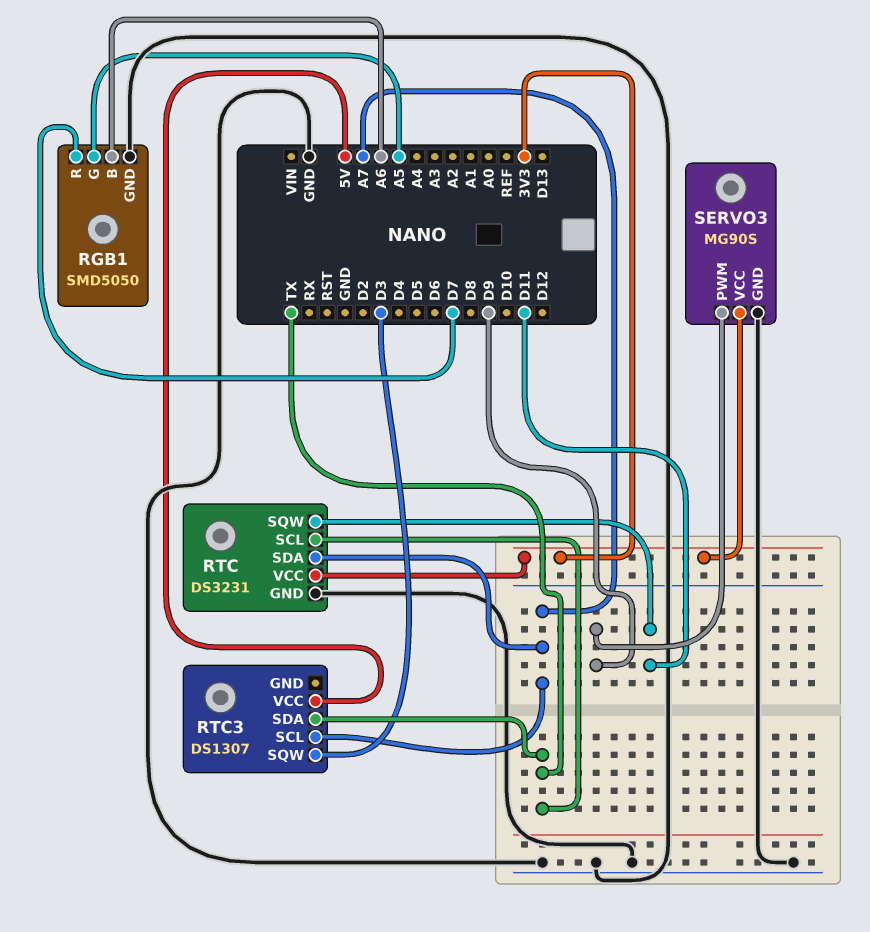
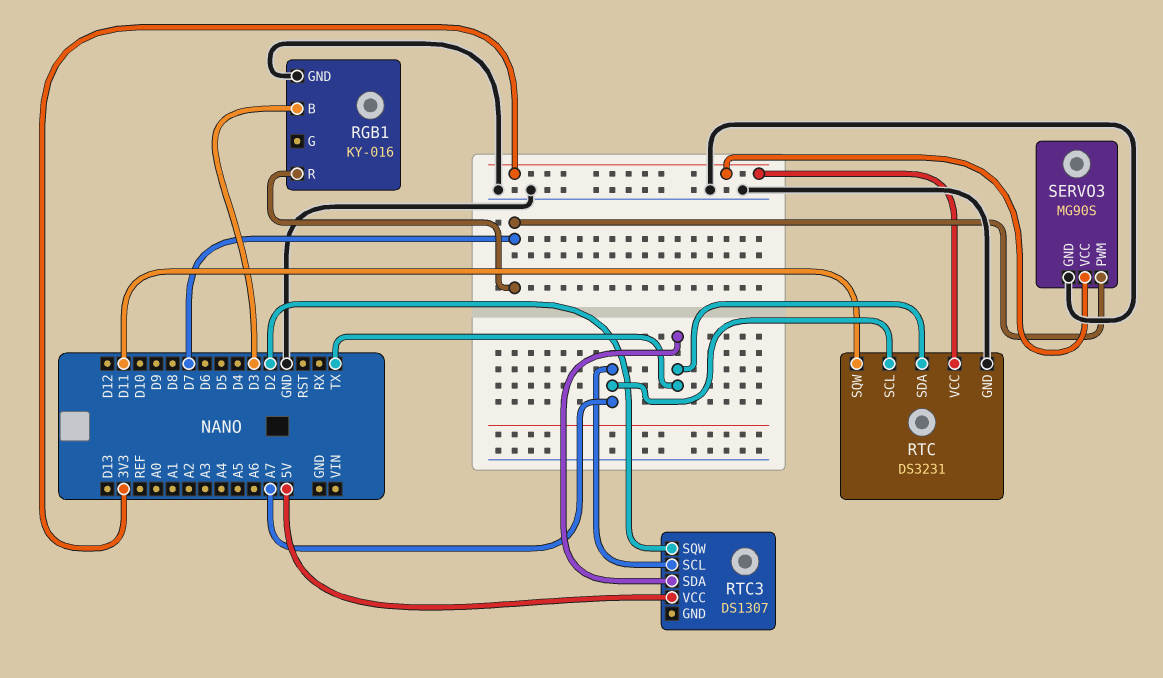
RGB1: SMD5050 -> KY-016
RGB1 pin B: A6 -> D3
RGB1 pin G: A5 -> none
RTC pin SCL: TX -> A7
RTC pin SDA: A7 -> TX
RTC3 pin SQW: D3 -> D2
SERVO3 pin PWM: D9 -> D7

